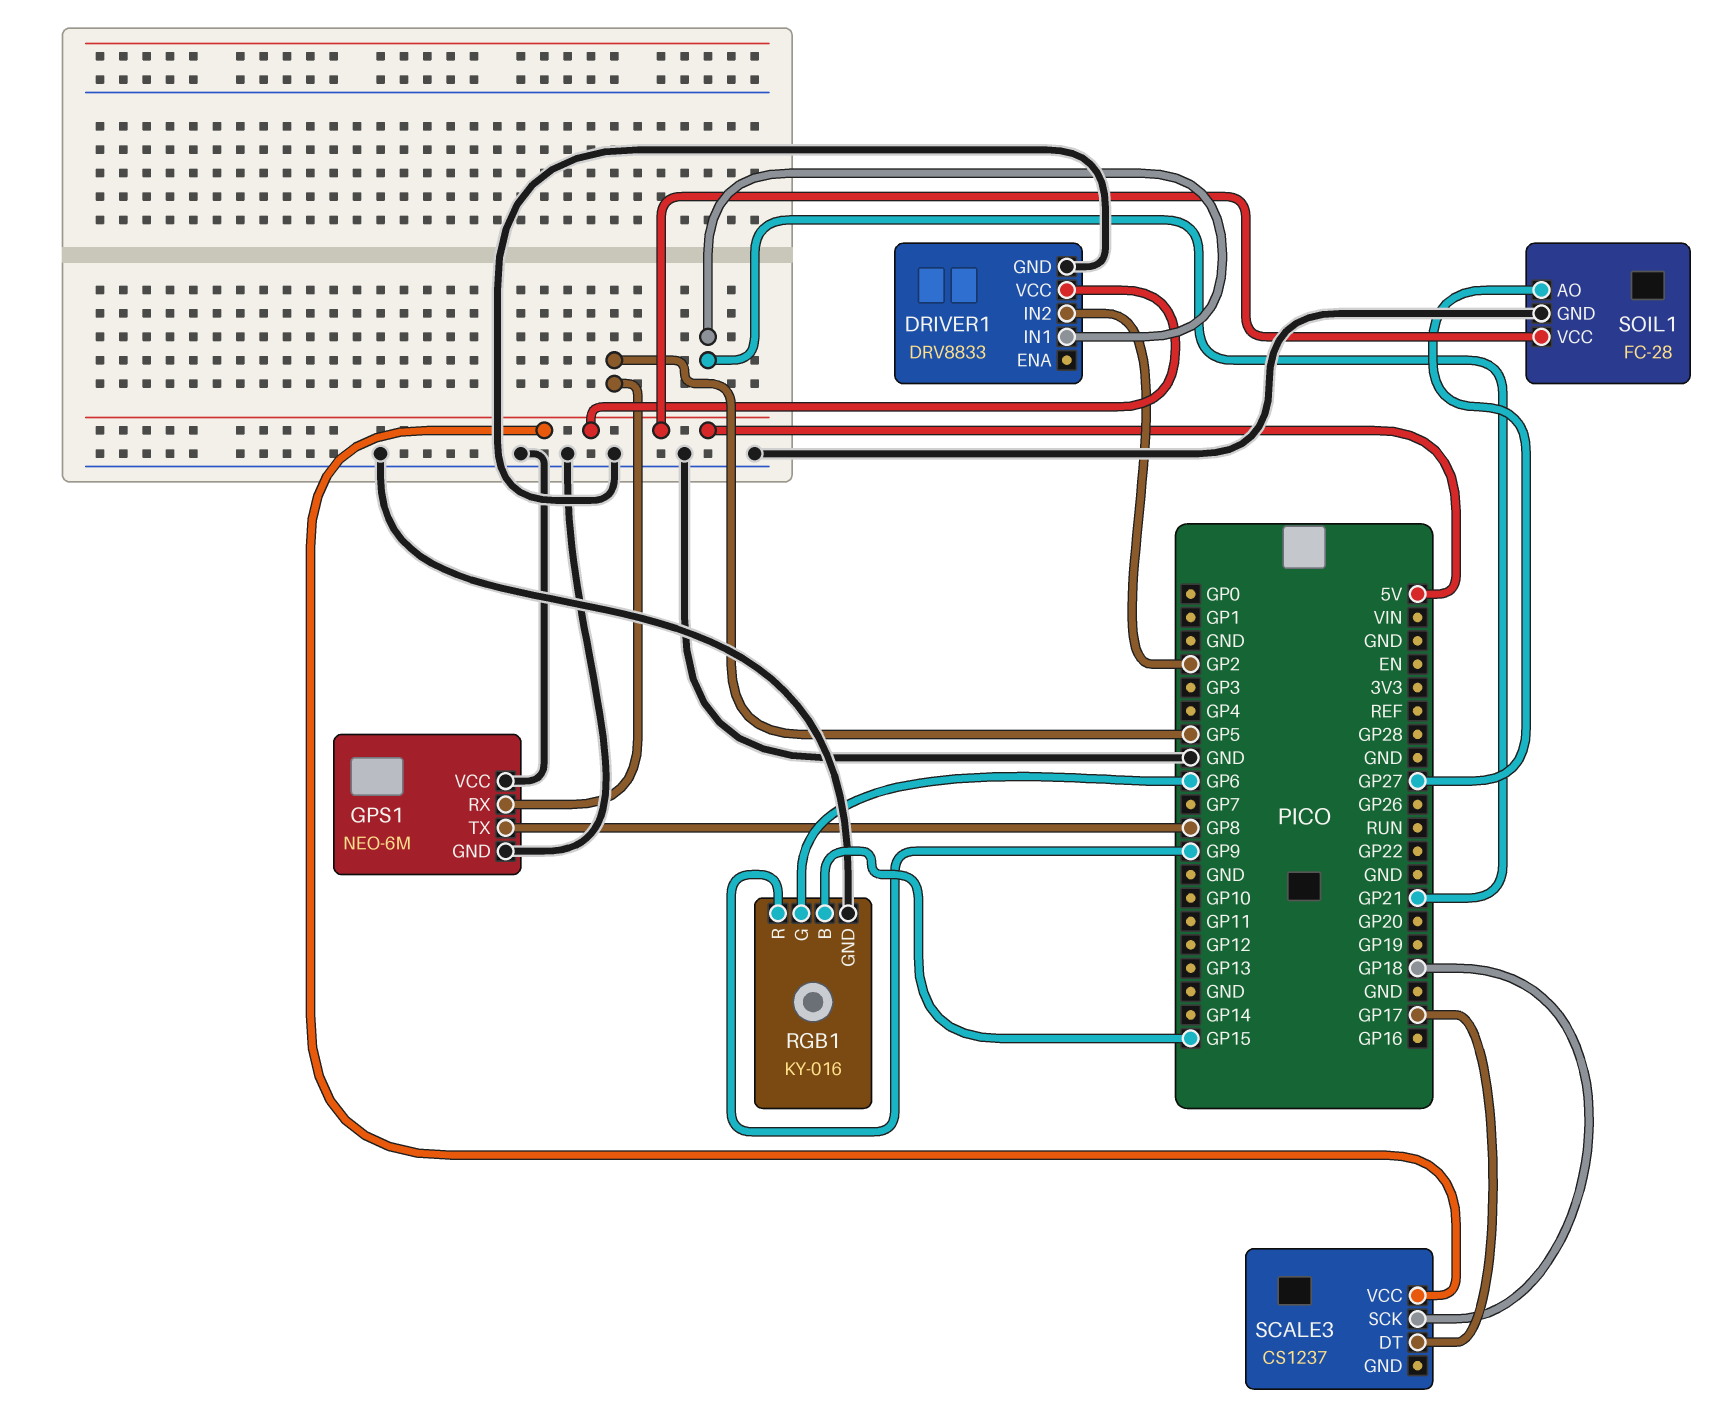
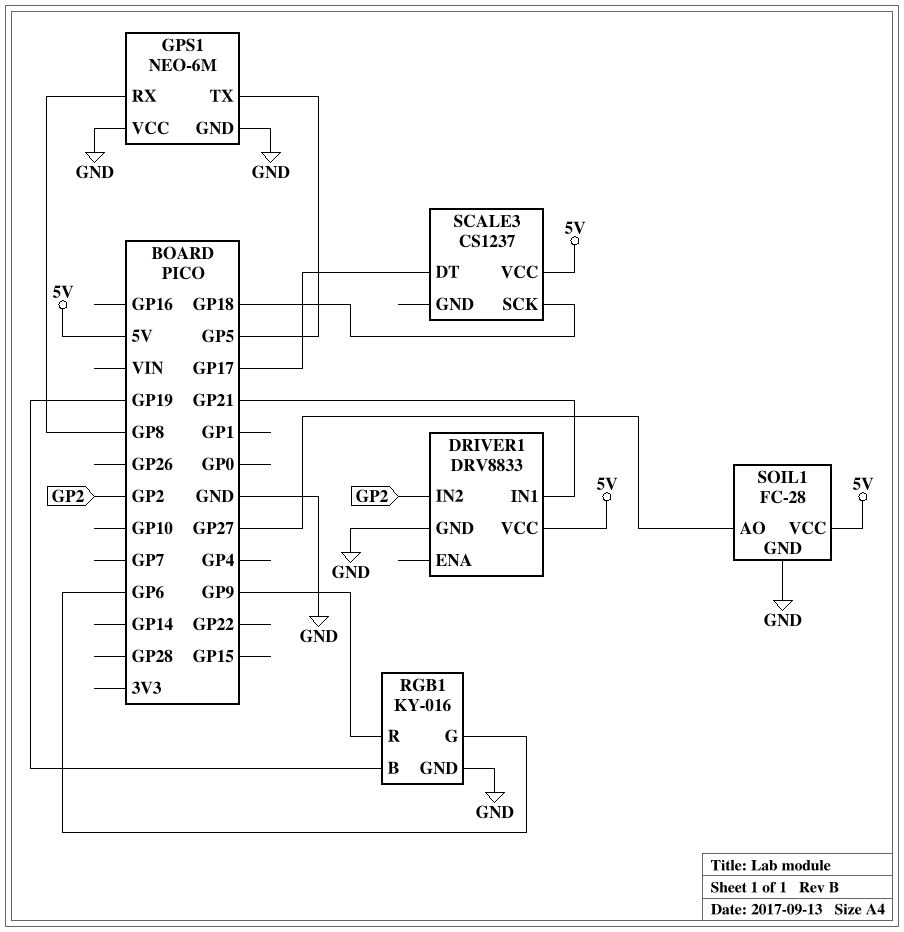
GPS1 pin RX: GP5 -> GP8
GPS1 pin TX: GP8 -> GP5
RGB1 pin B: GP15 -> GP19

